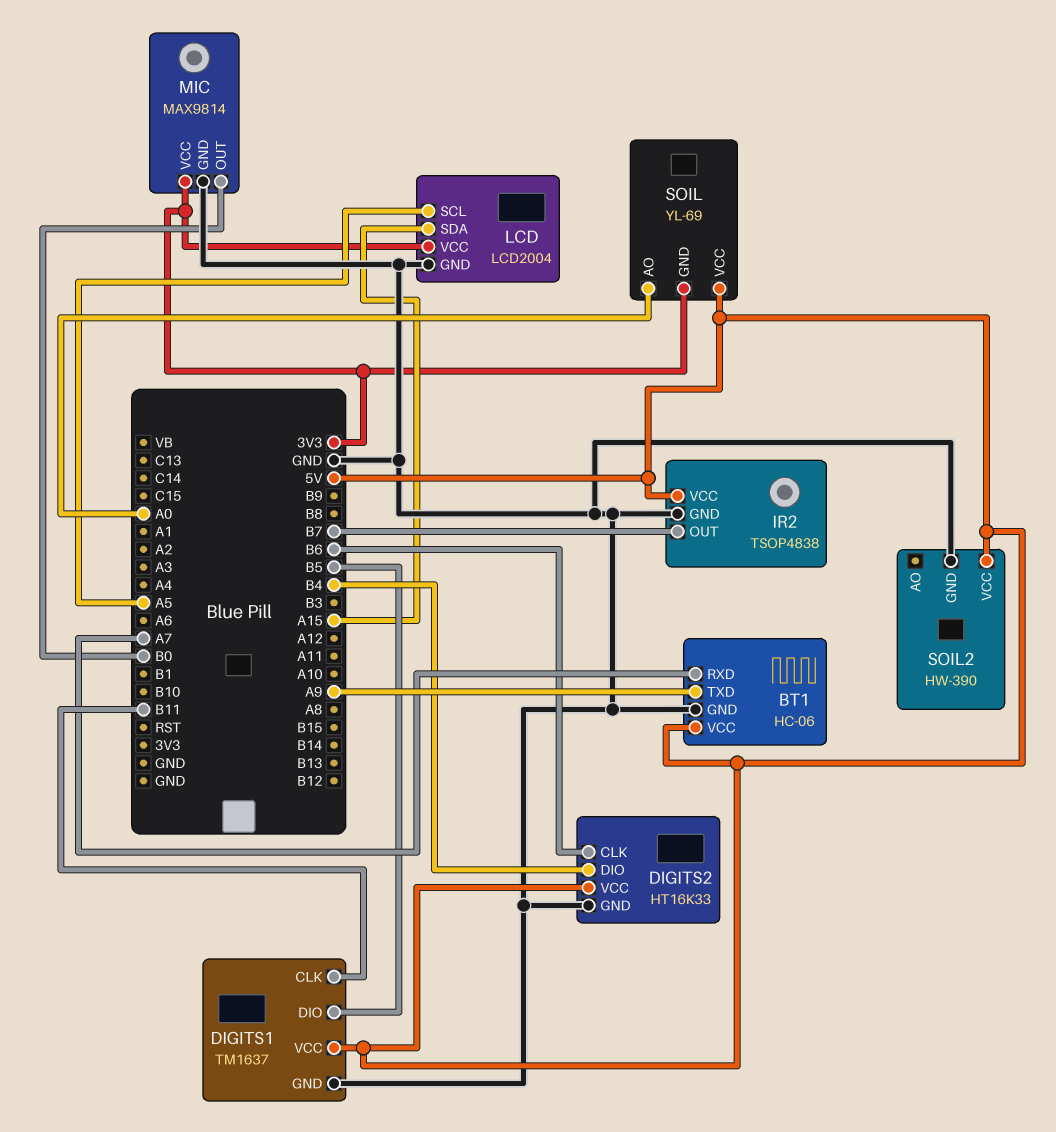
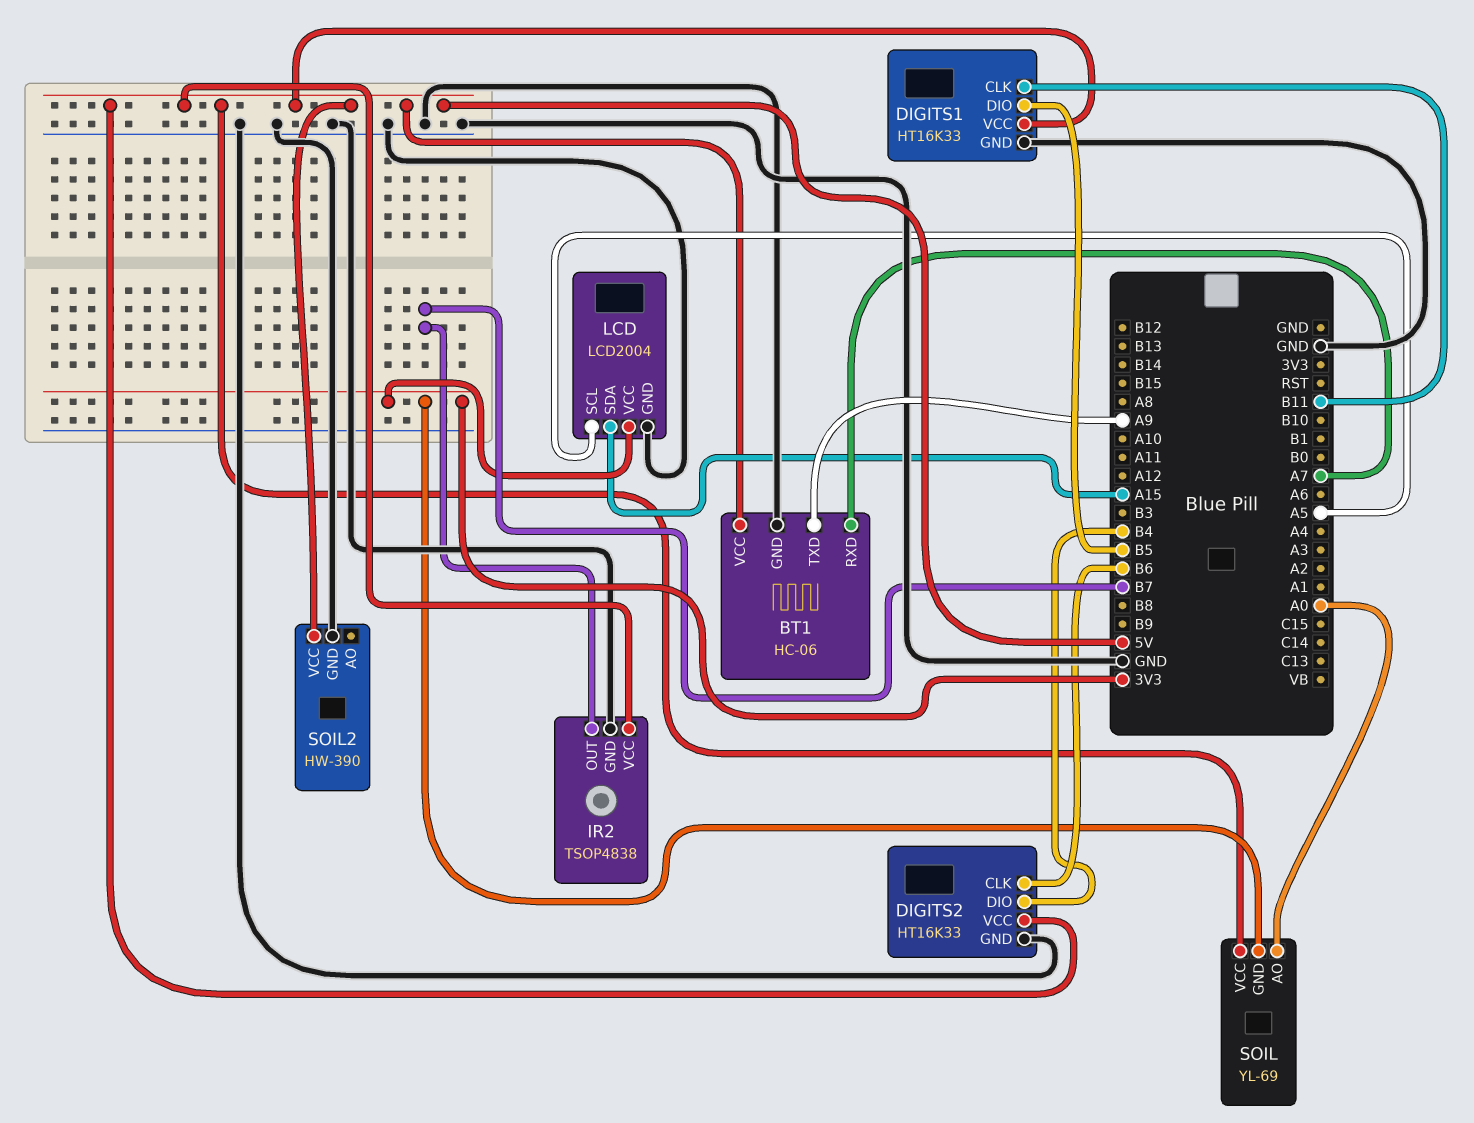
DIGITS1: TM1637 -> HT16K33
MIC: MAX9814 -> none
MIC pin GND: GND -> none
MIC pin OUT: B0 -> none
MIC pin VCC: 3V3 -> none

